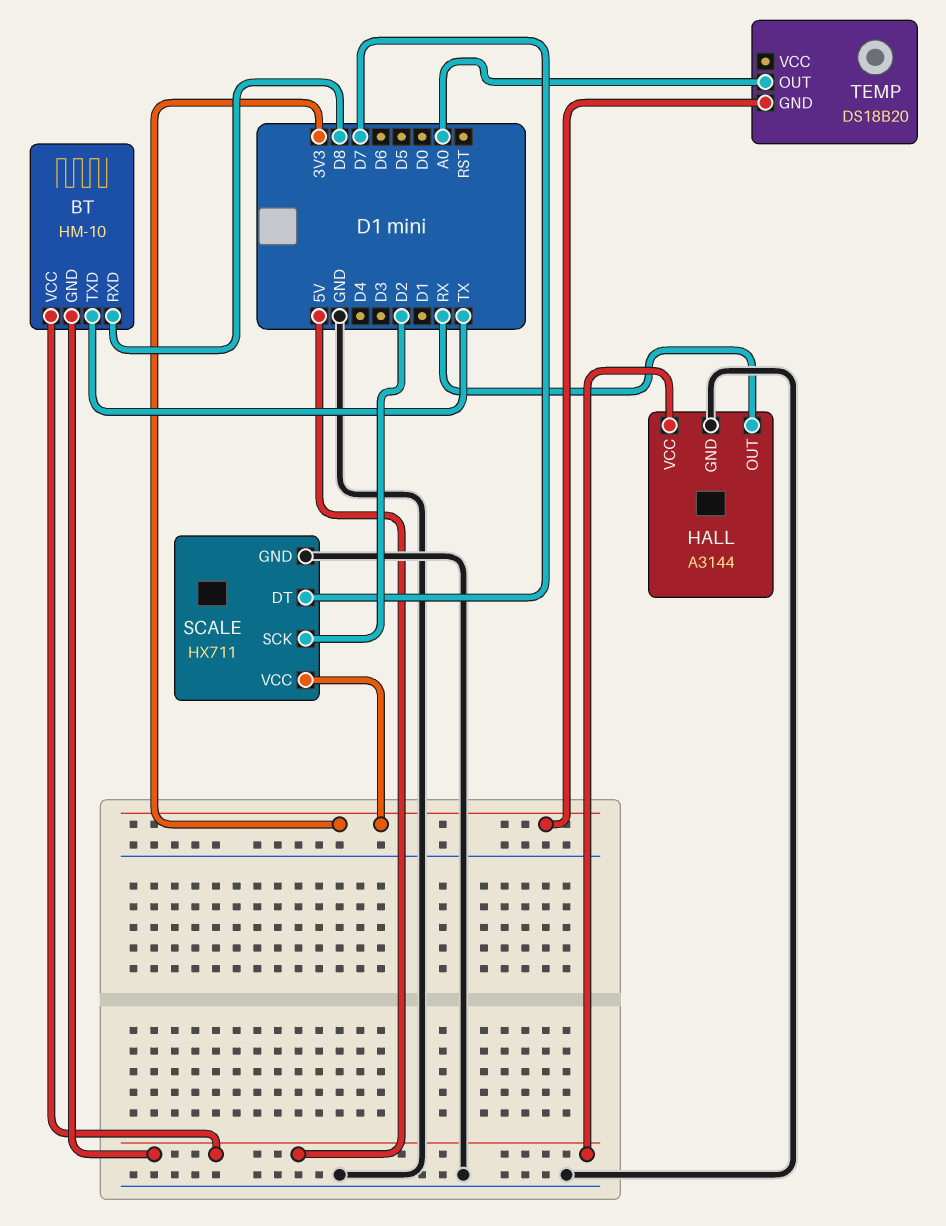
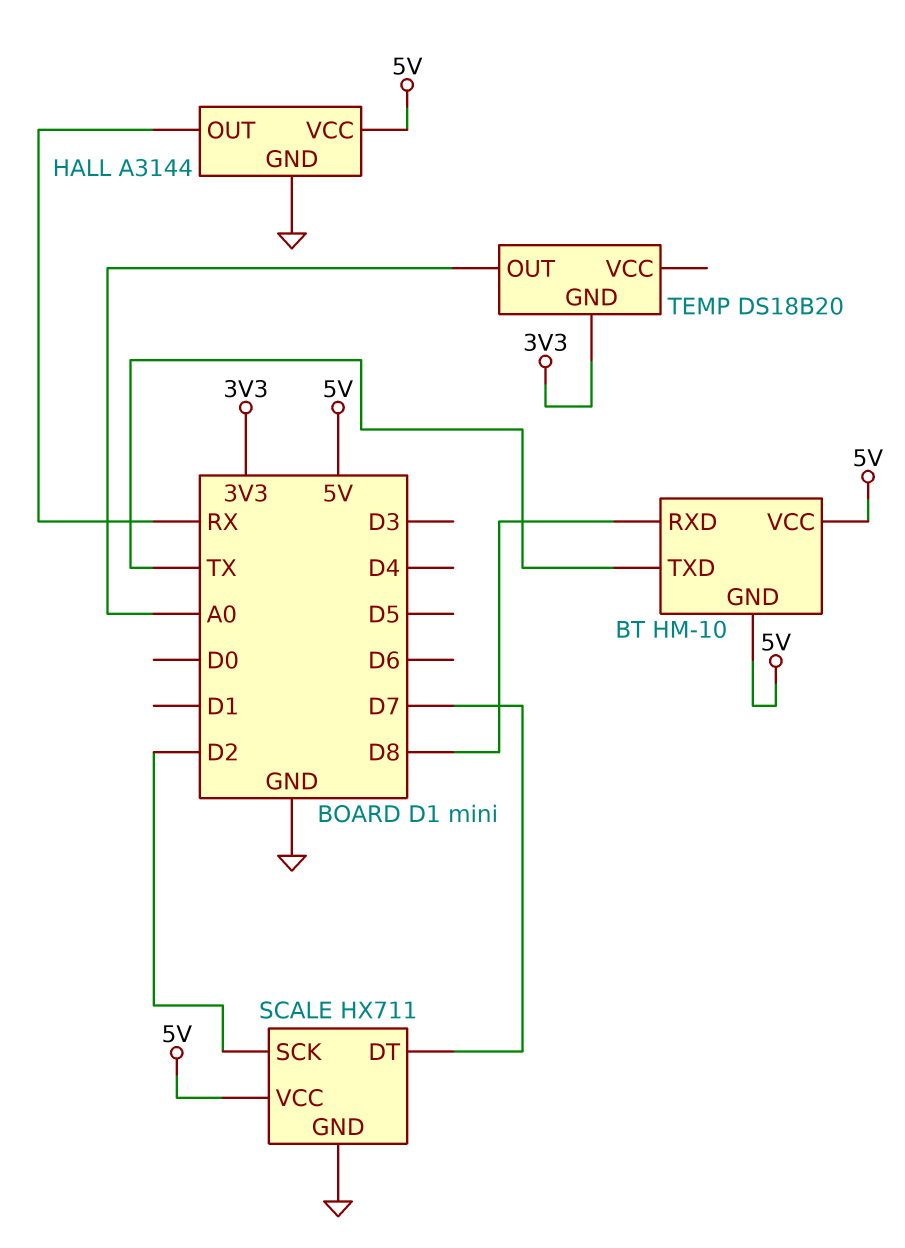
SCALE pin VCC: 3V3 -> 5V

